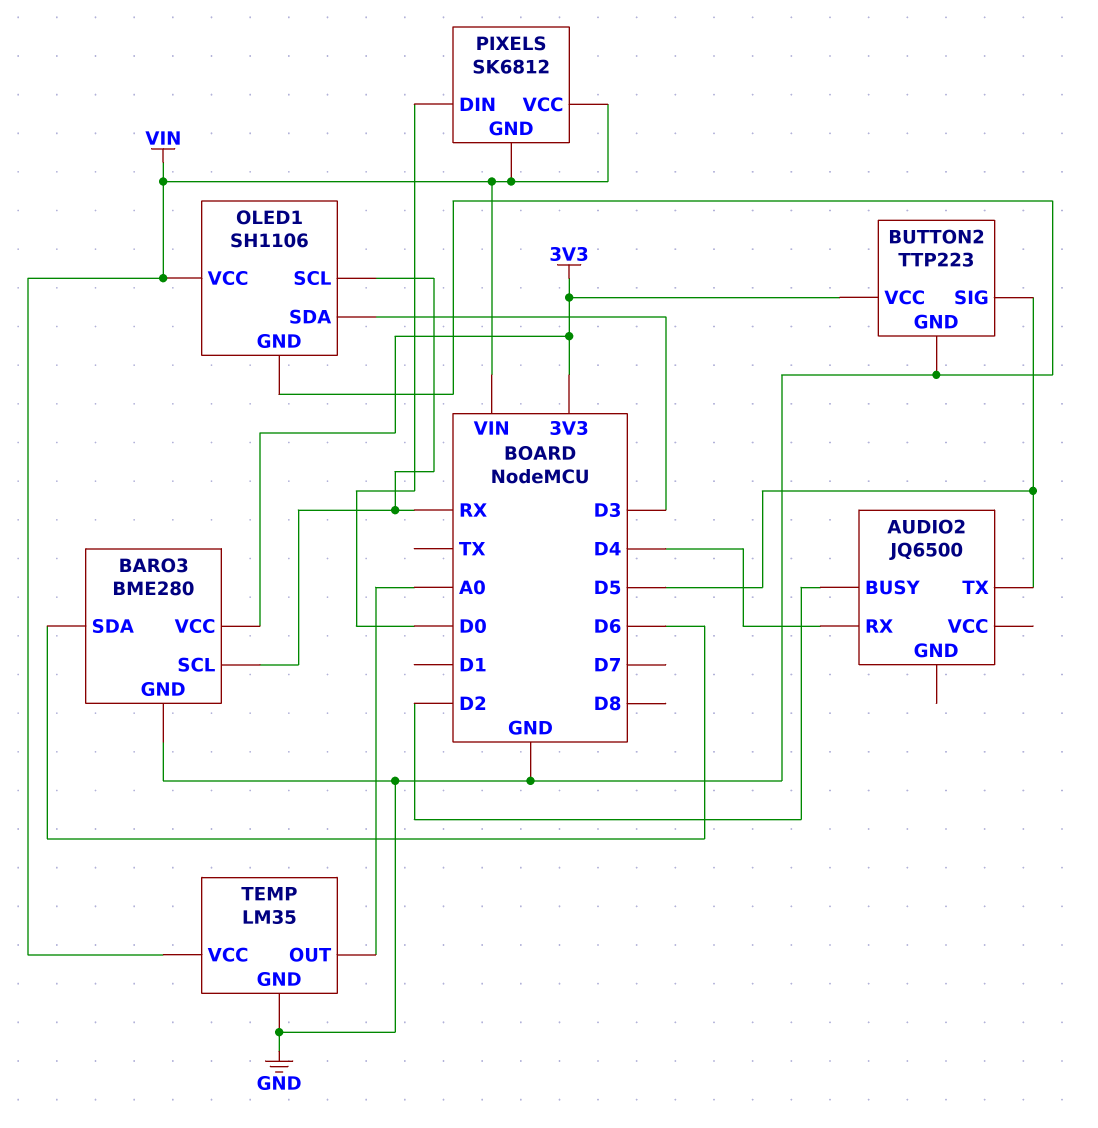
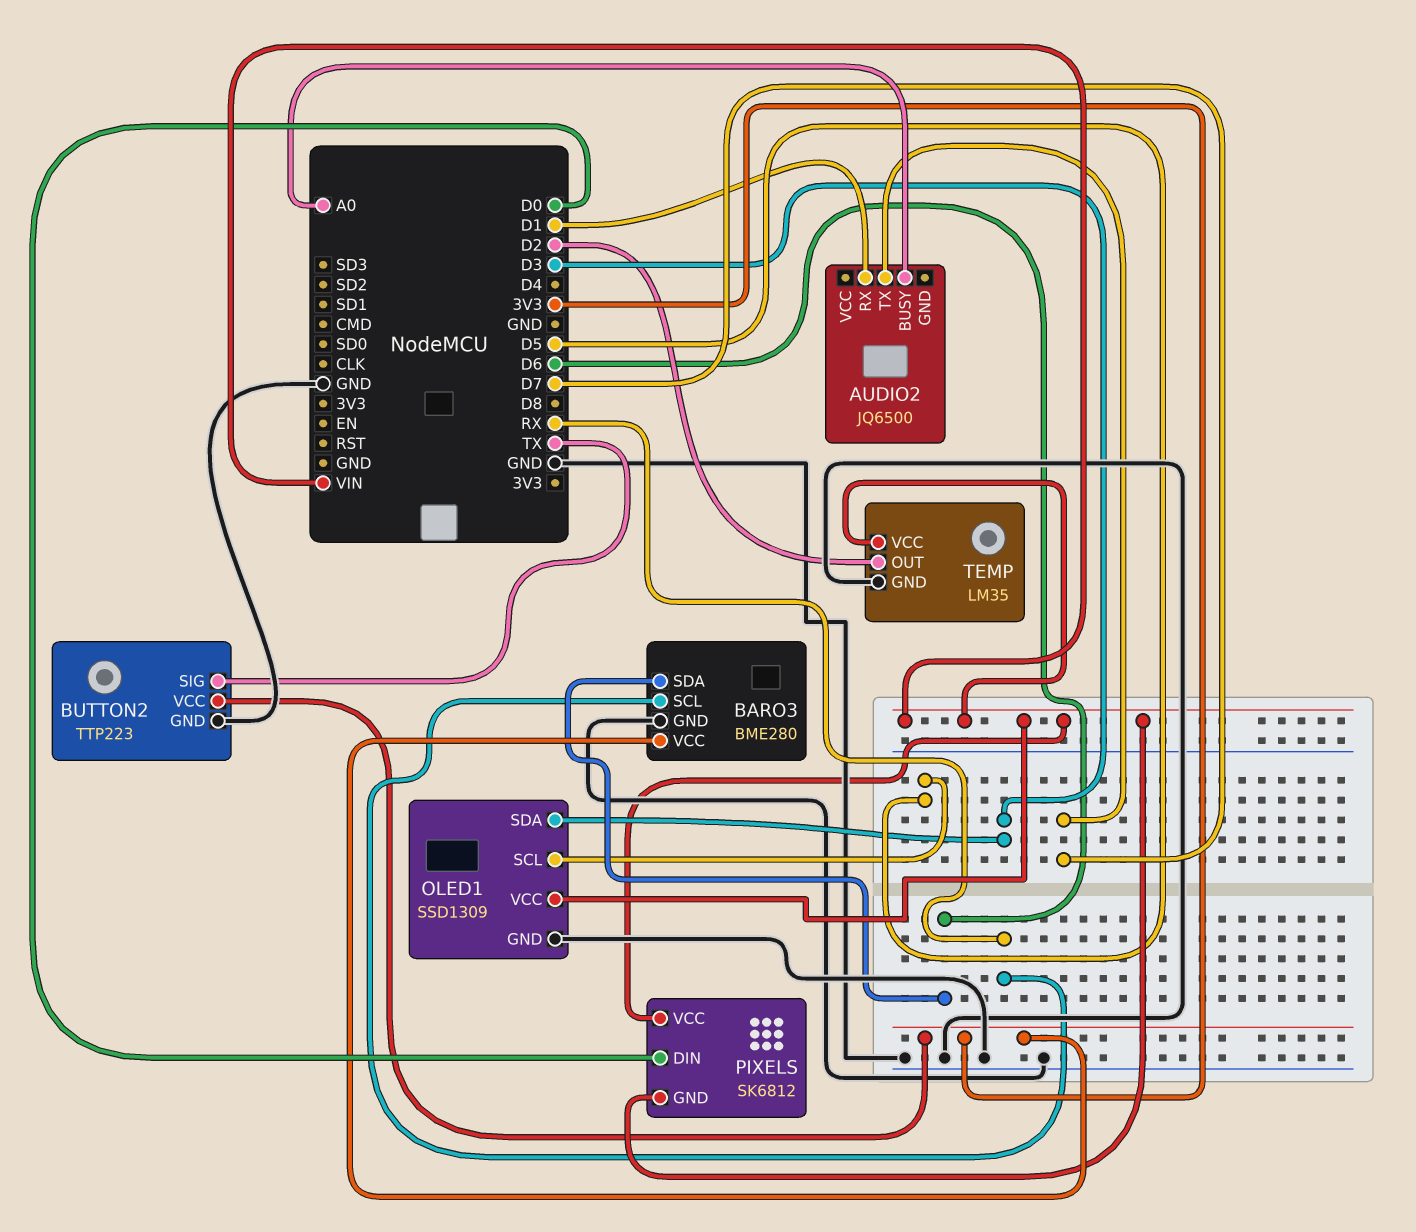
AUDIO2 pin BUSY: D2 -> A0
AUDIO2 pin RX: D4 -> D1
AUDIO2 pin TX: D5 -> D7
BUTTON2 pin SIG: D5 -> TX
OLED1: SH1106 -> SSD1309
OLED1 pin SCL: RX -> D5
TEMP pin OUT: A0 -> D2

